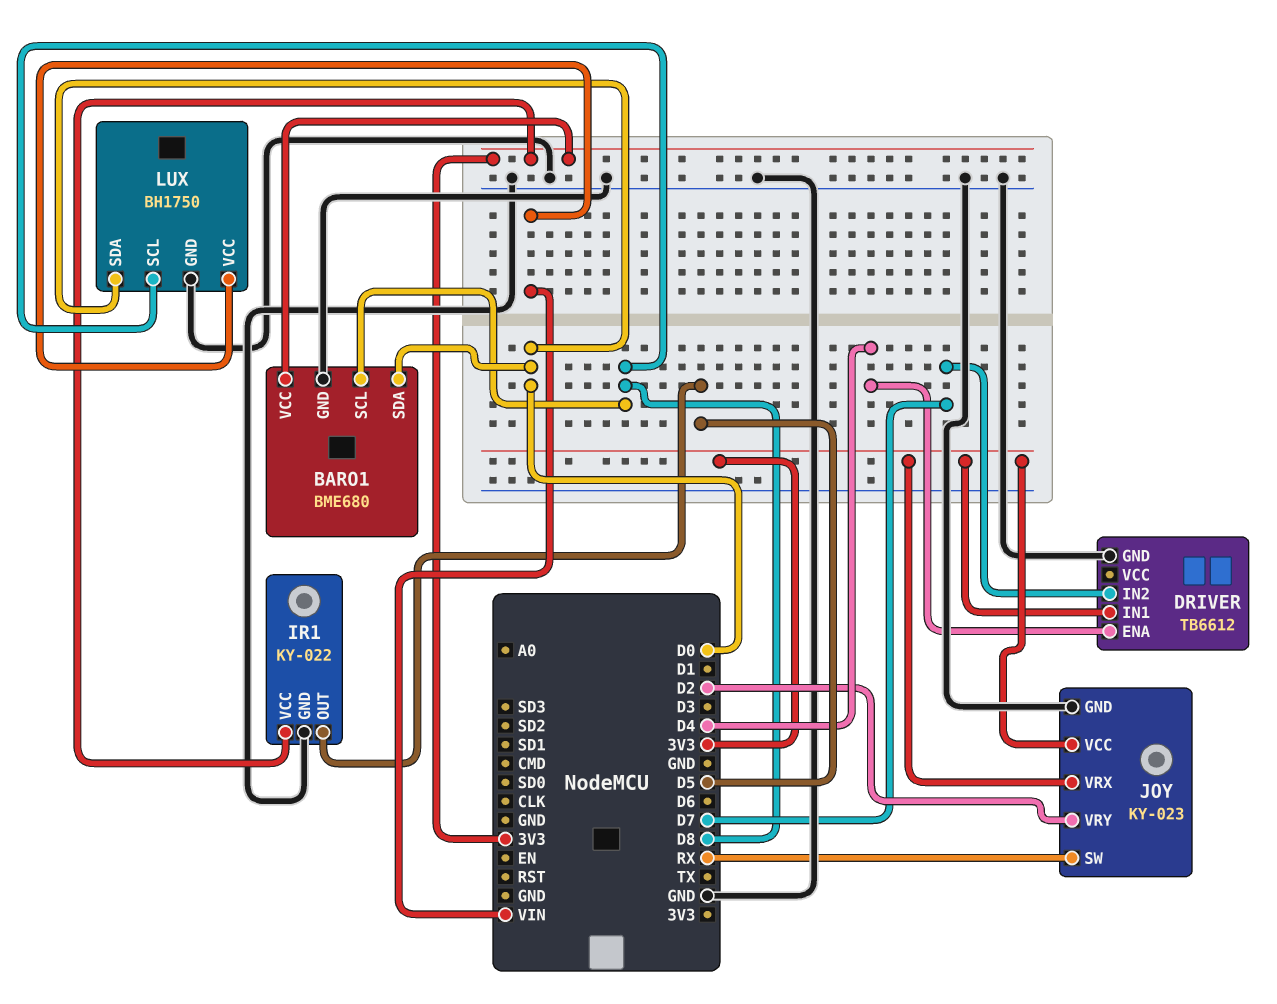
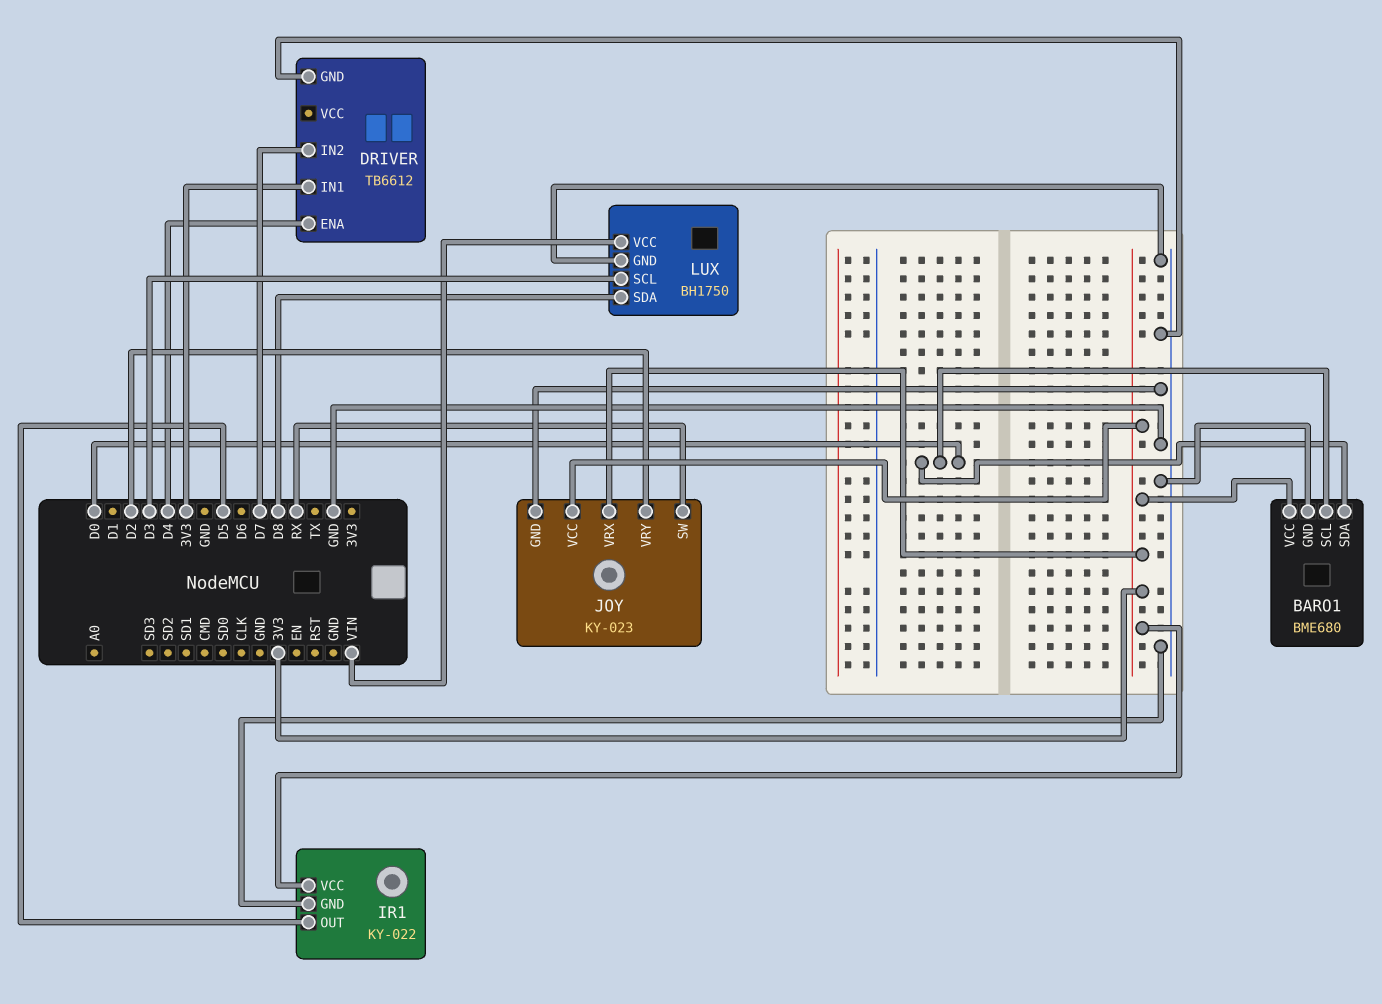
BARO1 pin SCL: D8 -> D0
LUX pin SCL: D8 -> D3
LUX pin SDA: D0 -> D8

